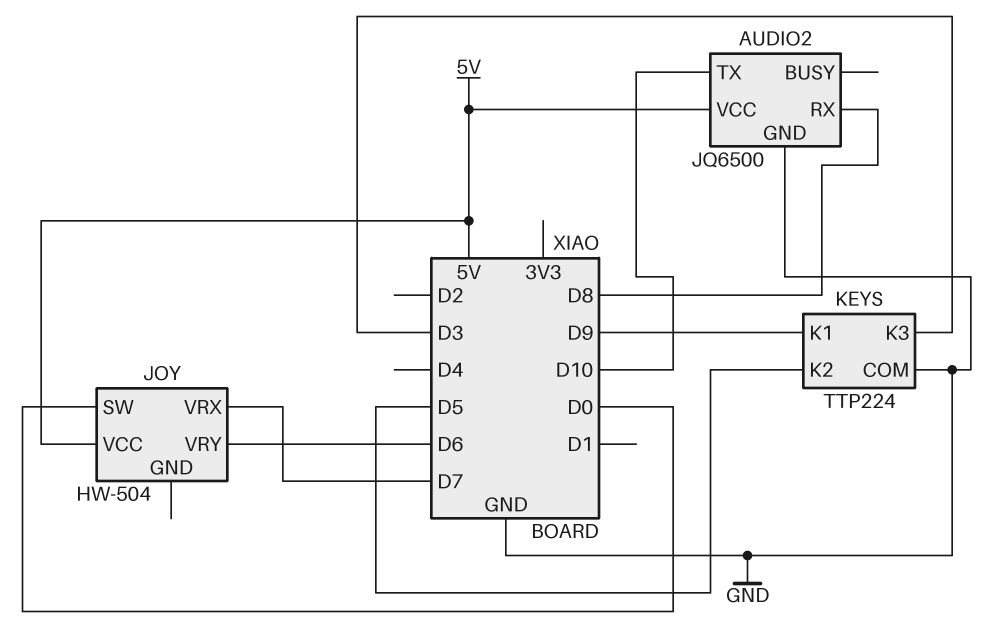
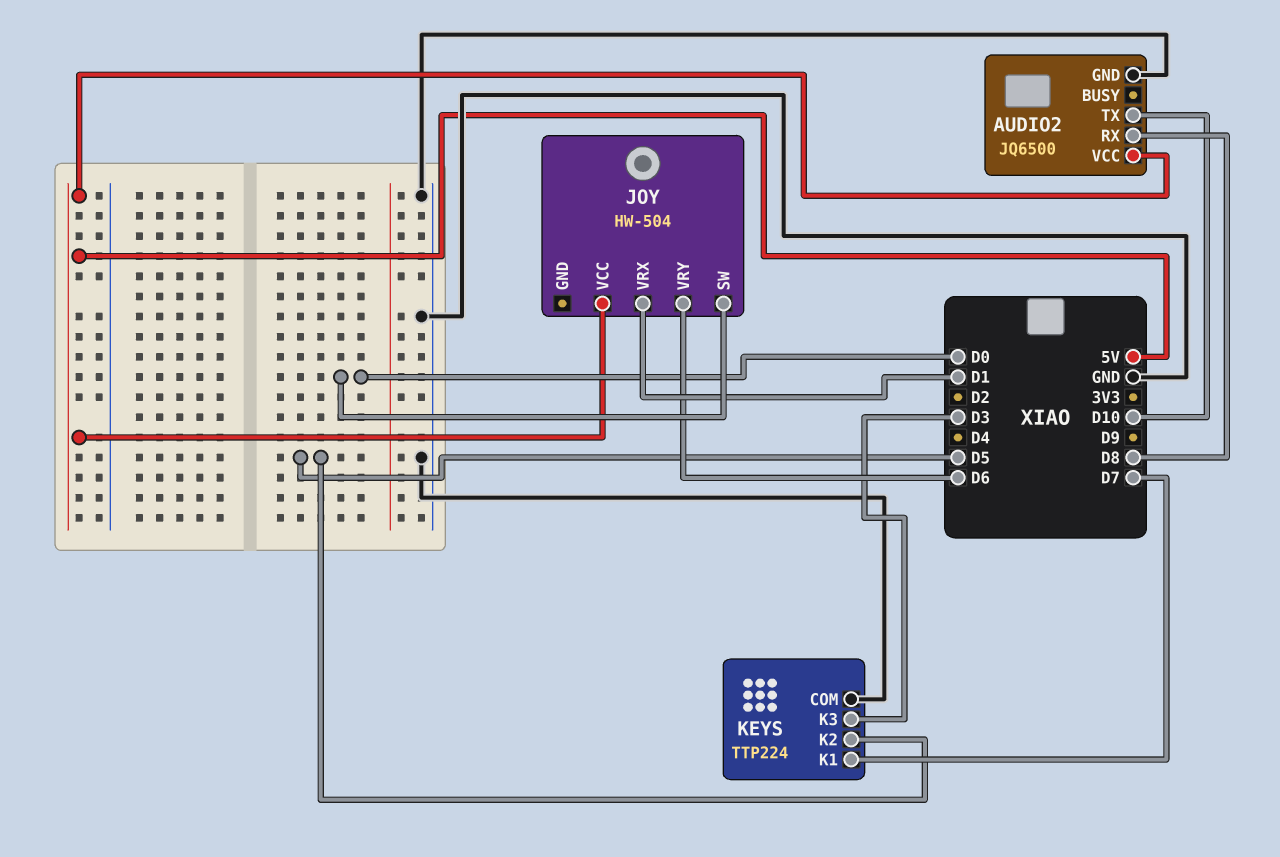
JOY pin VRX: D7 -> D1
KEYS pin K1: D9 -> D7

